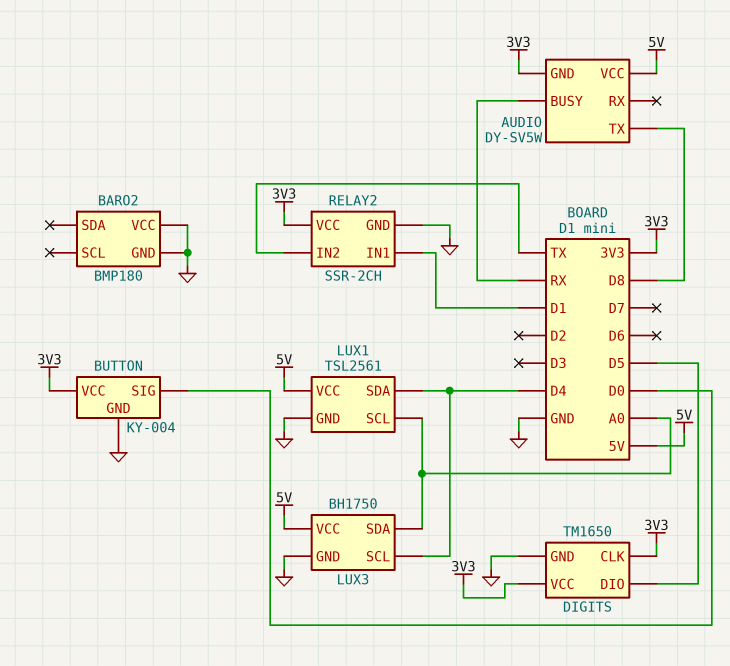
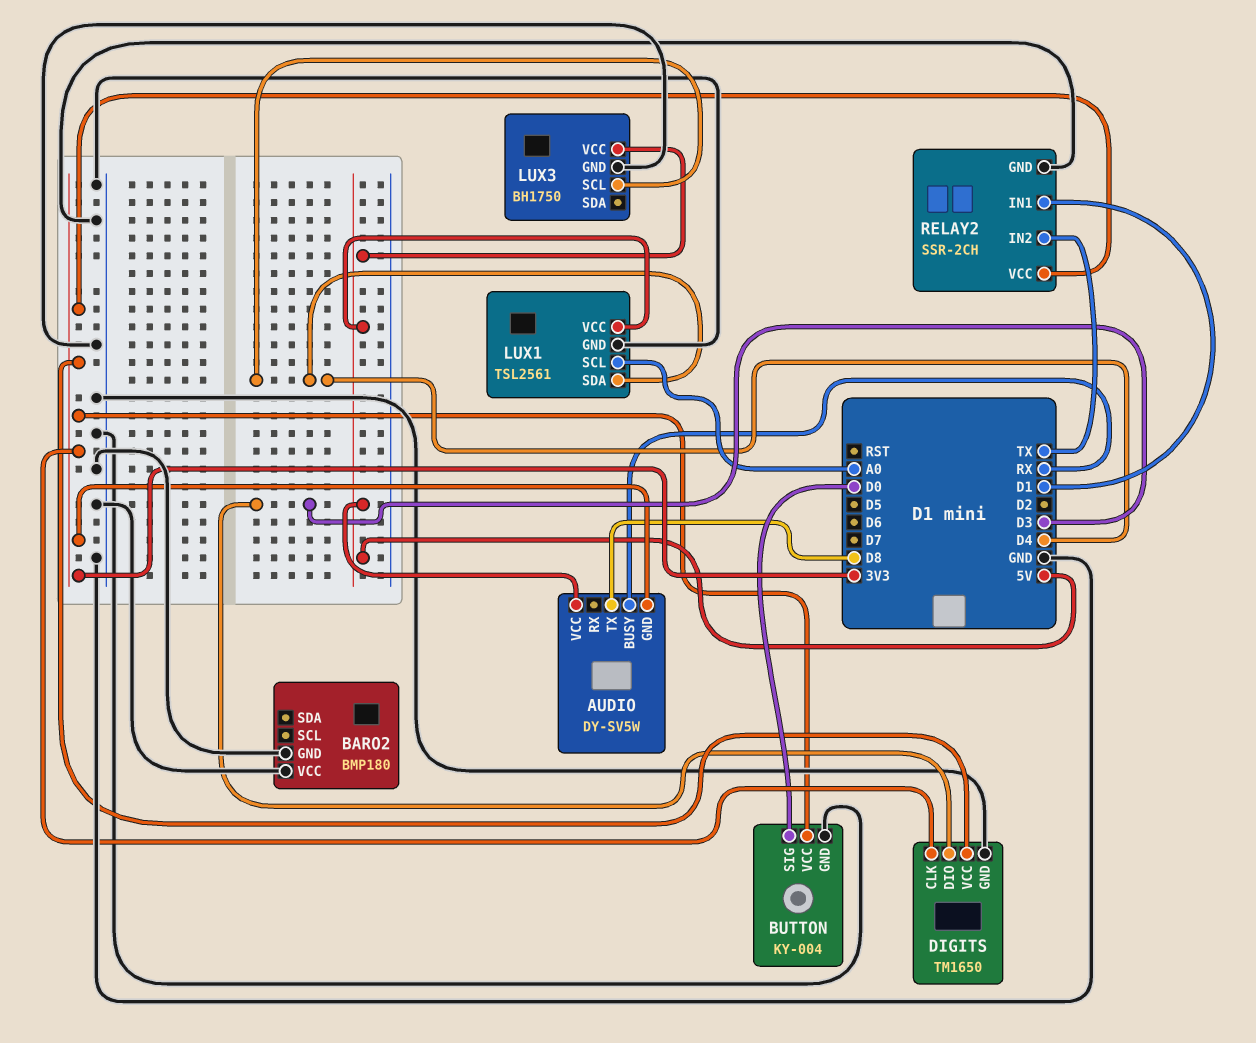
DIGITS pin DIO: D5 -> D3
LUX3 pin SDA: A0 -> none

